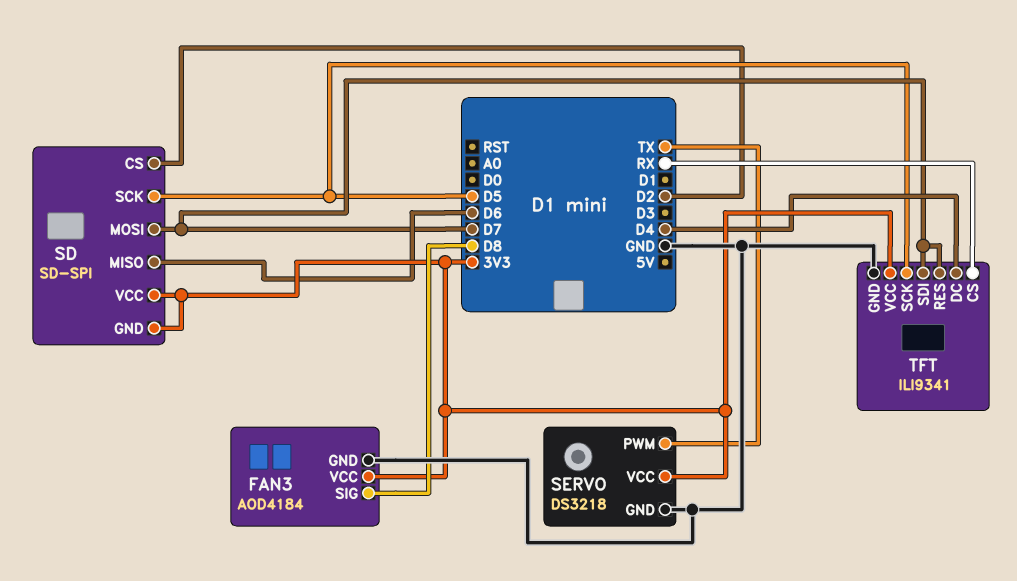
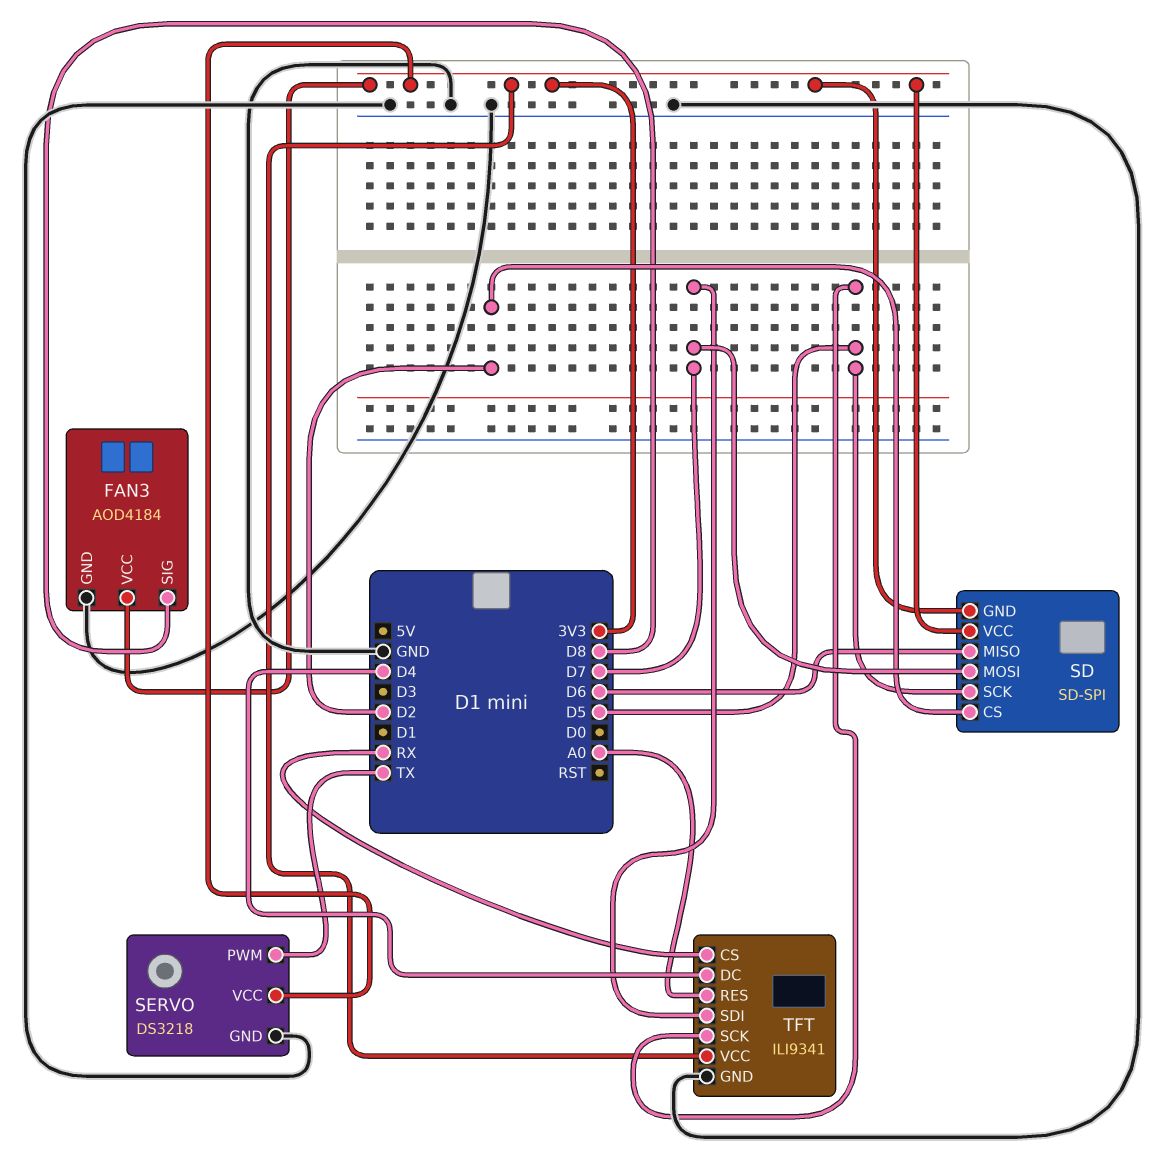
TFT pin RES: D7 -> A0

